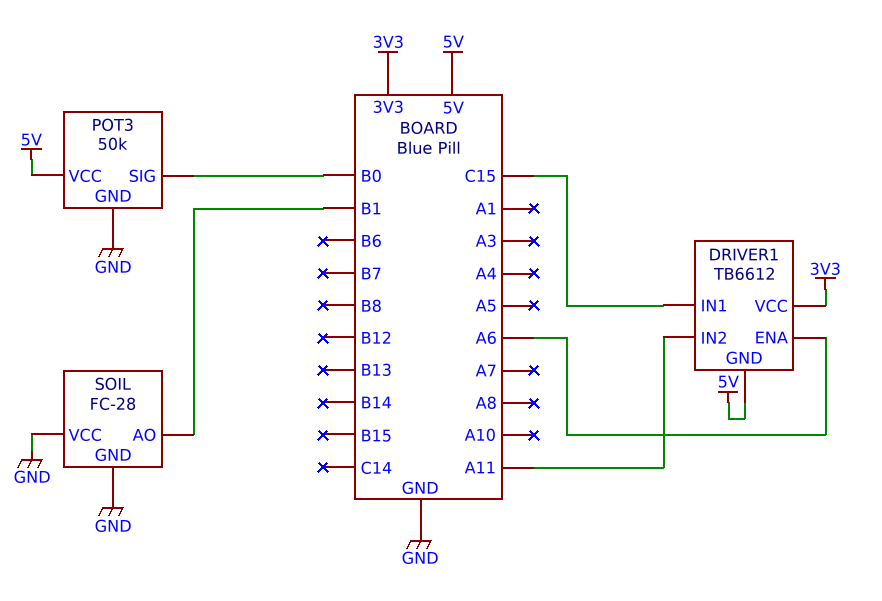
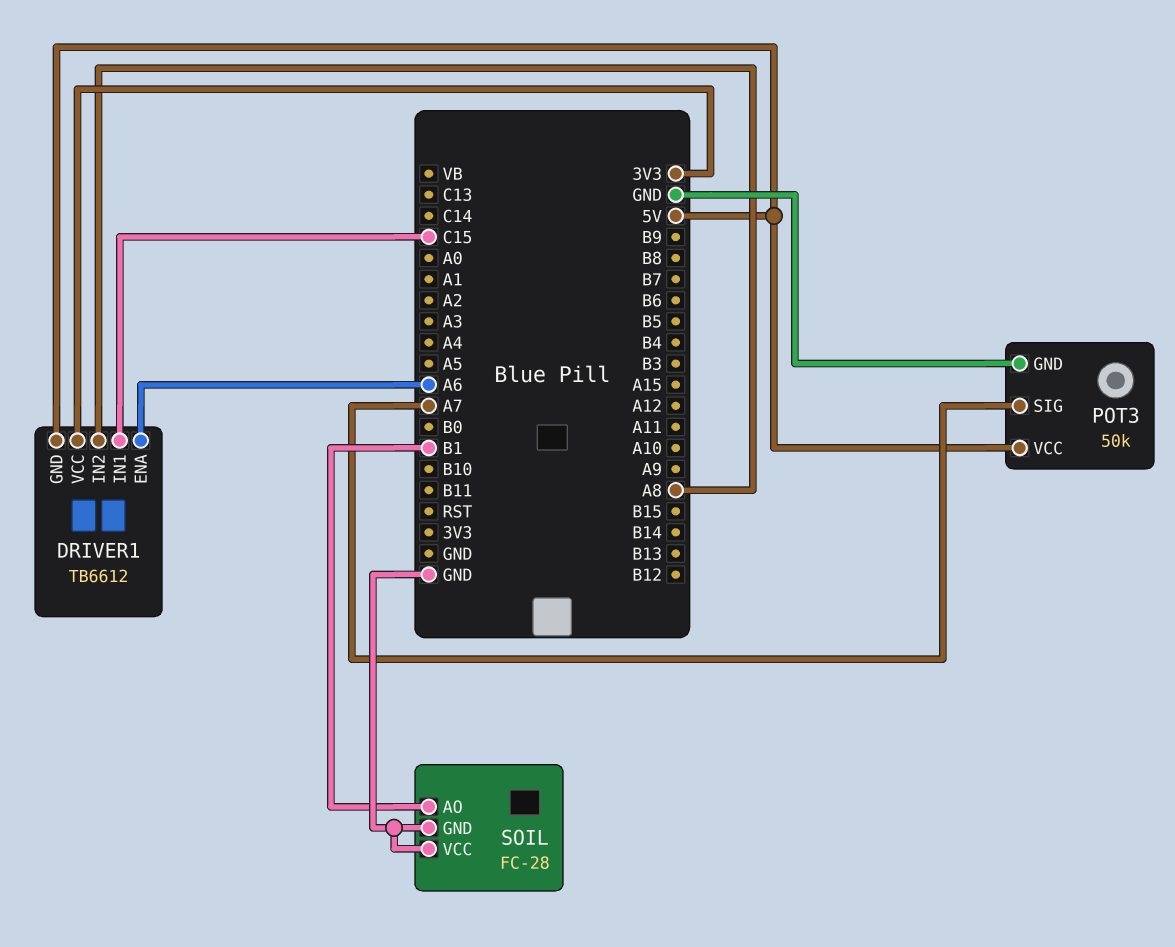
DRIVER1 pin IN2: A11 -> A8
POT3 pin SIG: B0 -> A7

